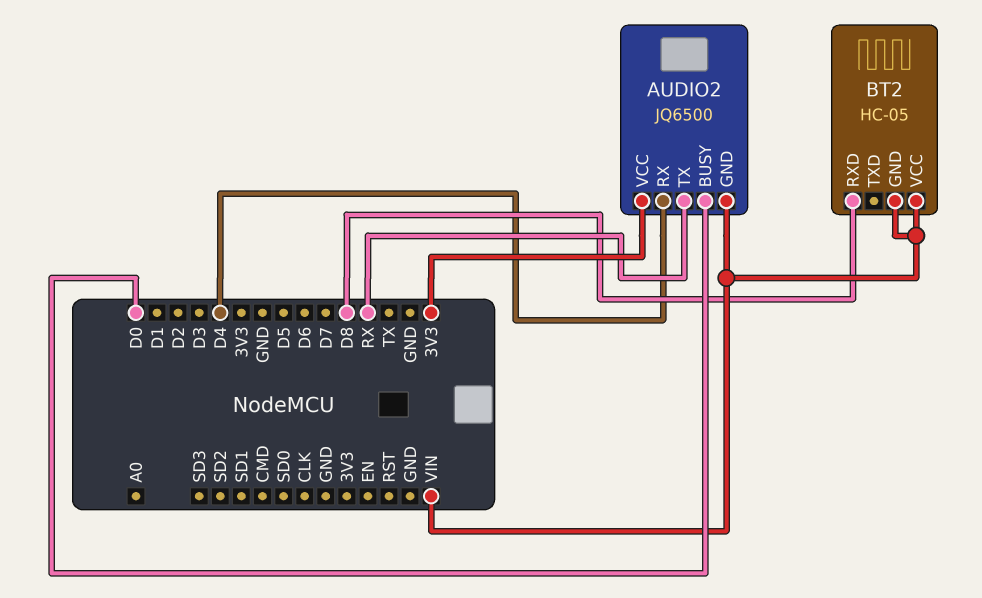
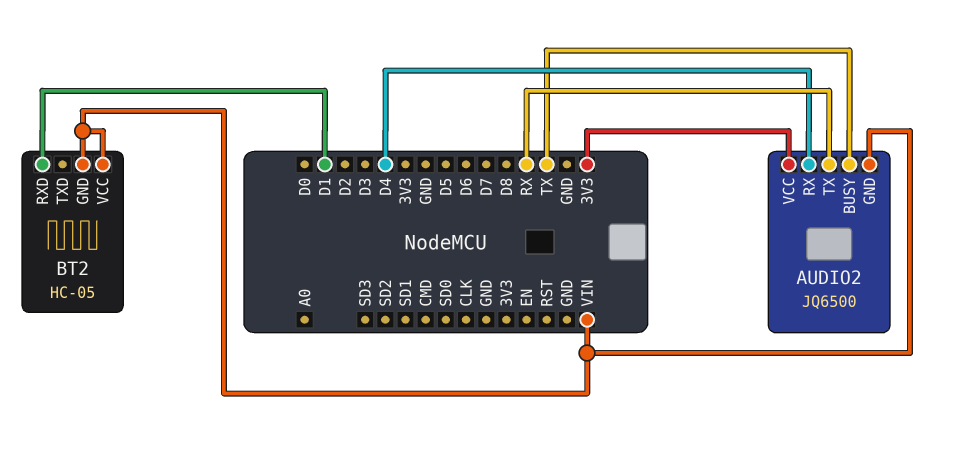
AUDIO2 pin BUSY: D0 -> TX
BT2 pin RXD: D8 -> D1

